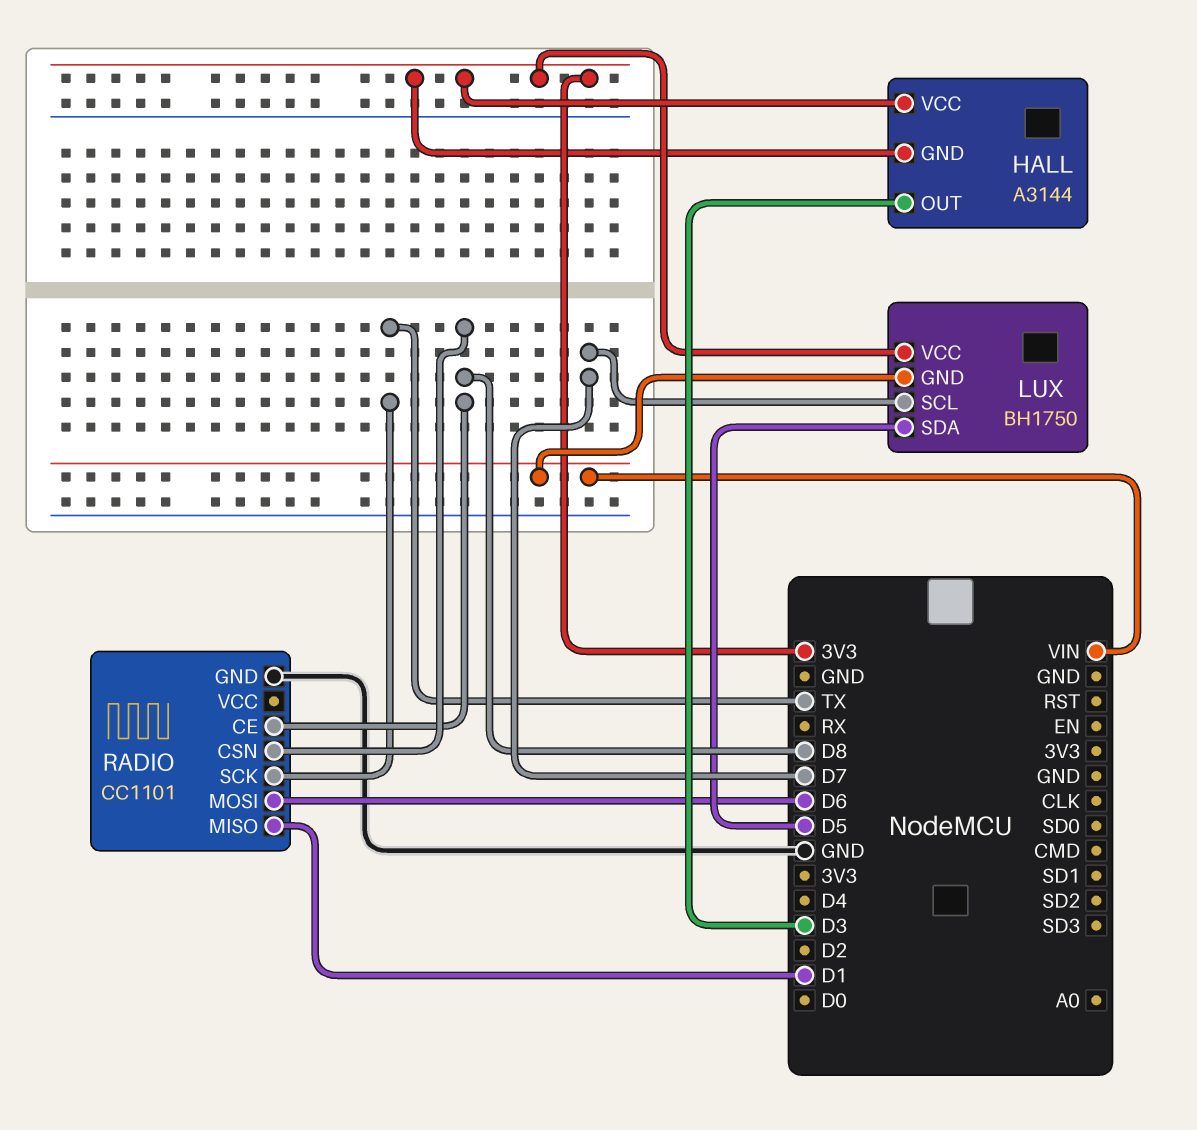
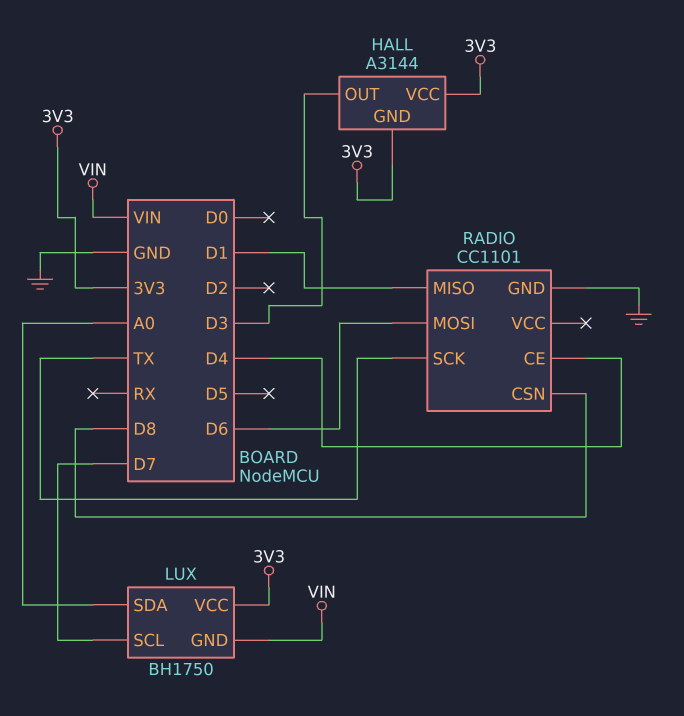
LUX pin SDA: D5 -> A0
RADIO pin CE: D8 -> D4

